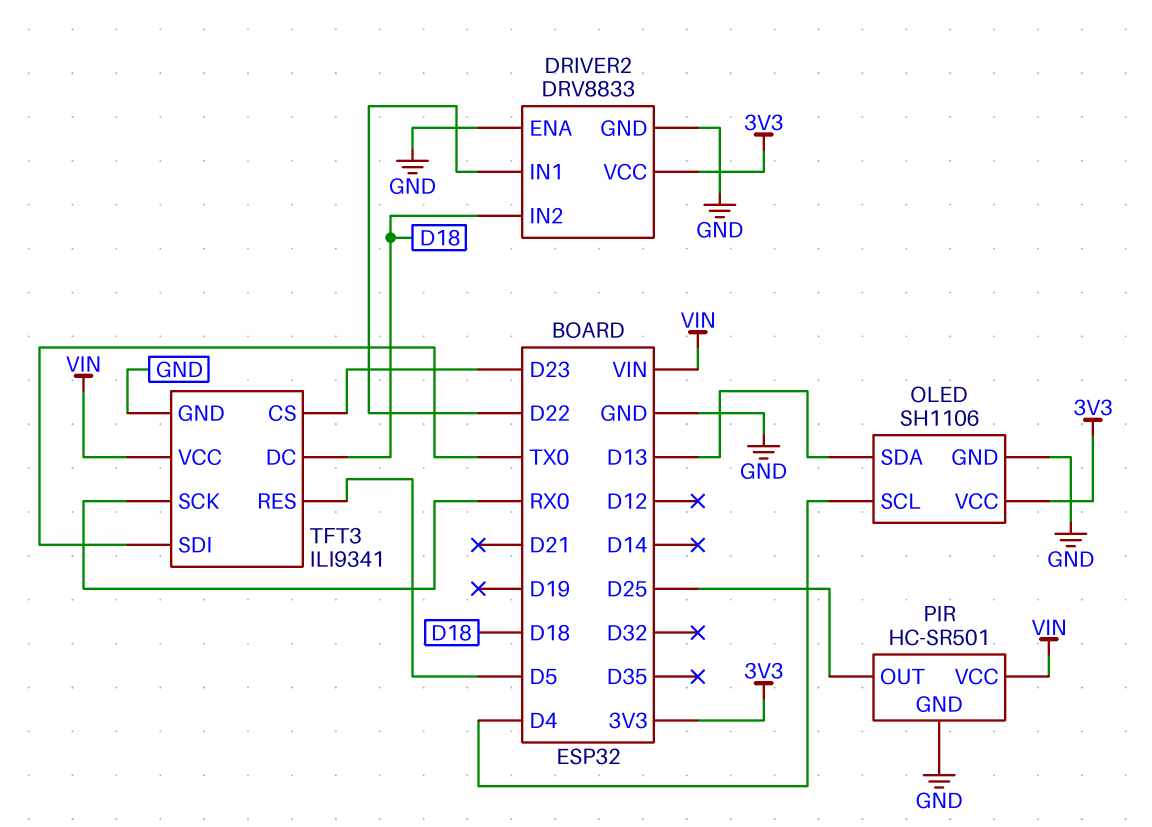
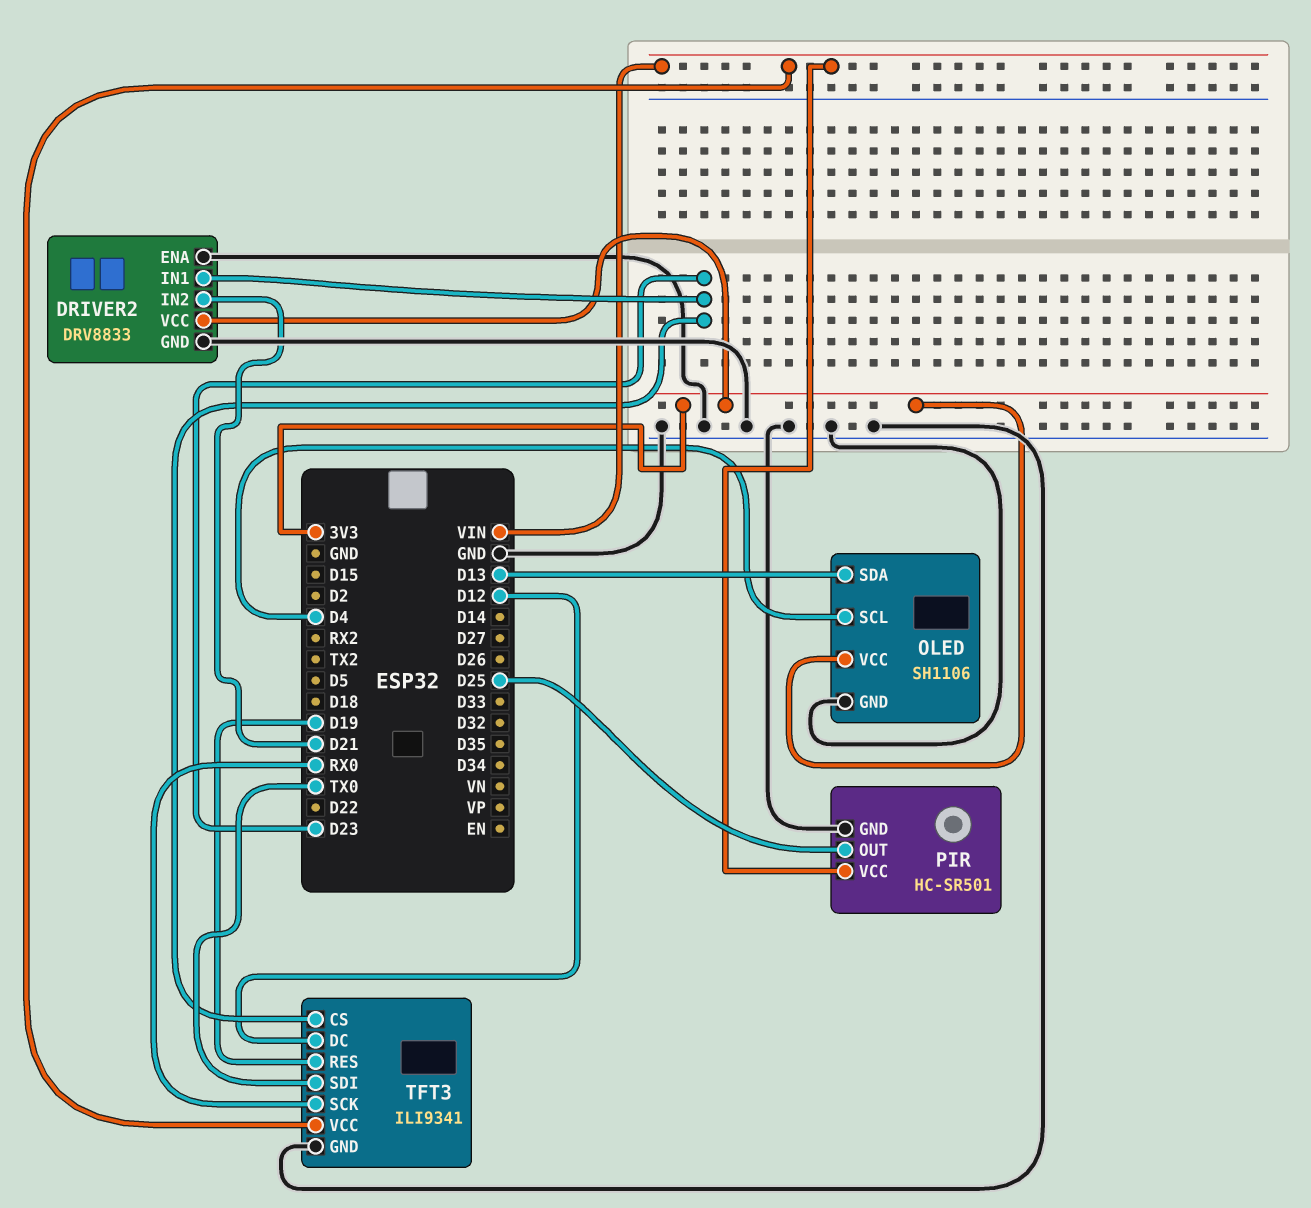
DRIVER2 pin IN1: D22 -> D23
DRIVER2 pin IN2: D18 -> D21
TFT3 pin DC: D18 -> D12
TFT3 pin RES: D5 -> D19

